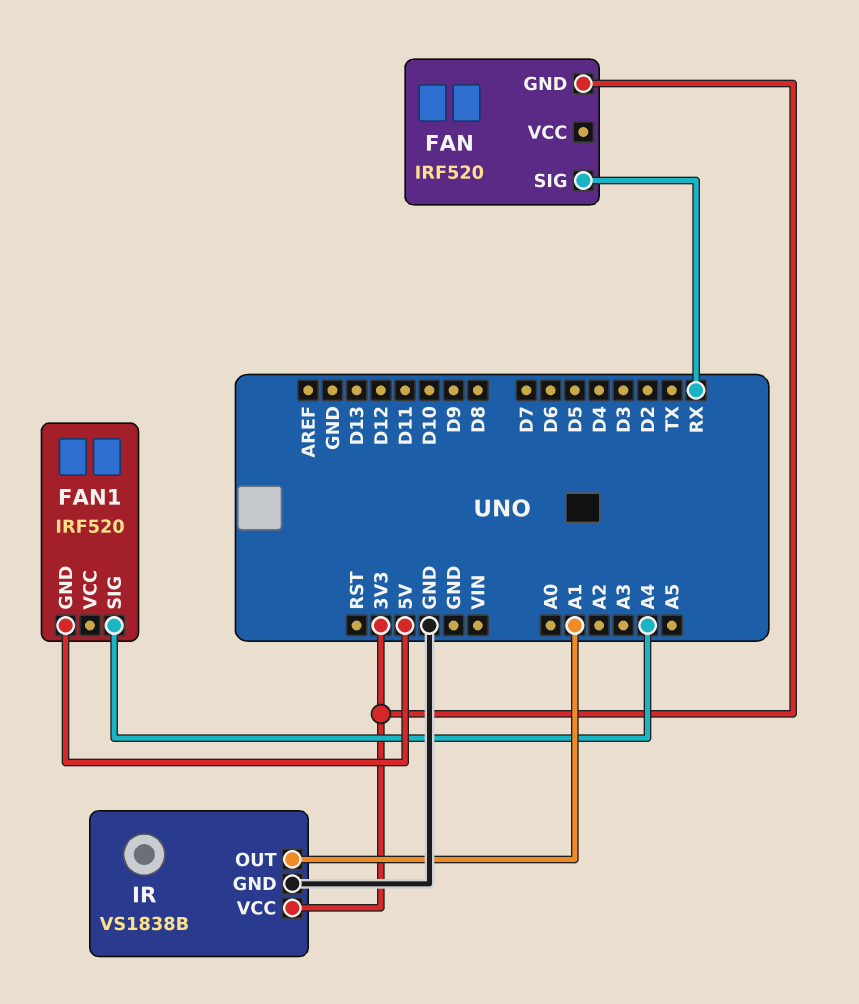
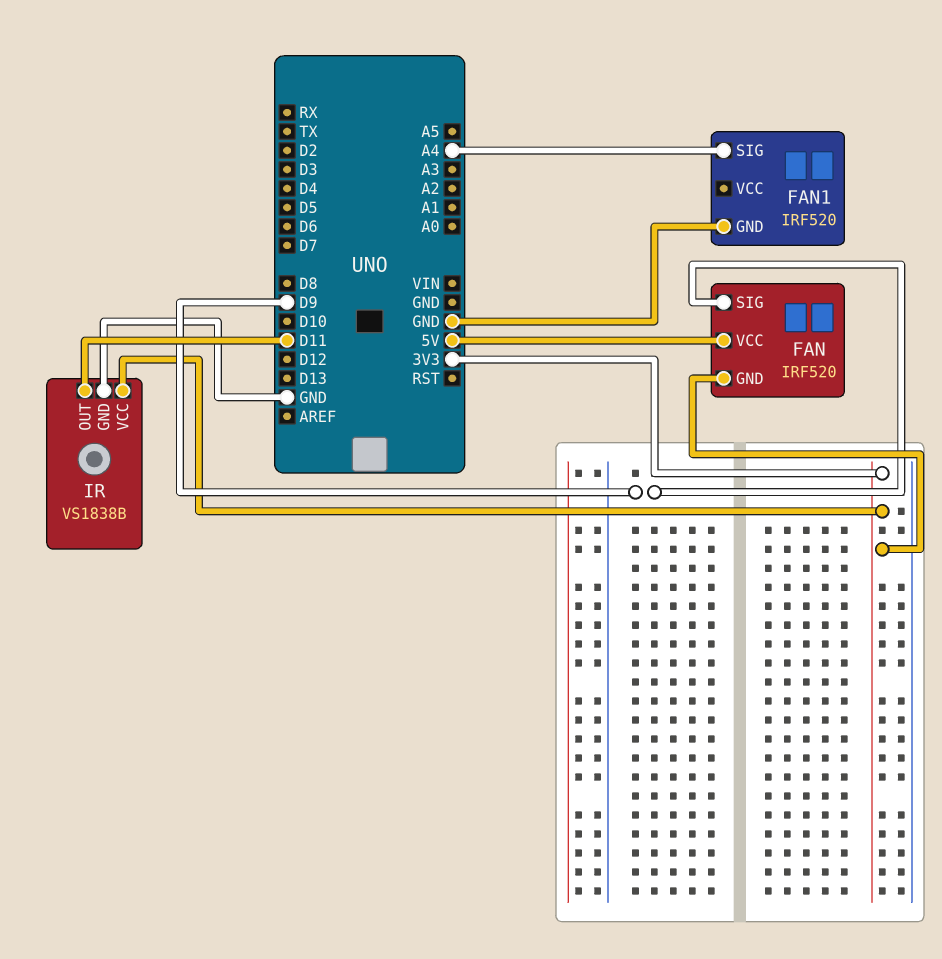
FAN pin SIG: RX -> D9
FAN pin VCC: none -> 5V
FAN1 pin GND: 5V -> GND
IR pin OUT: A1 -> D11

